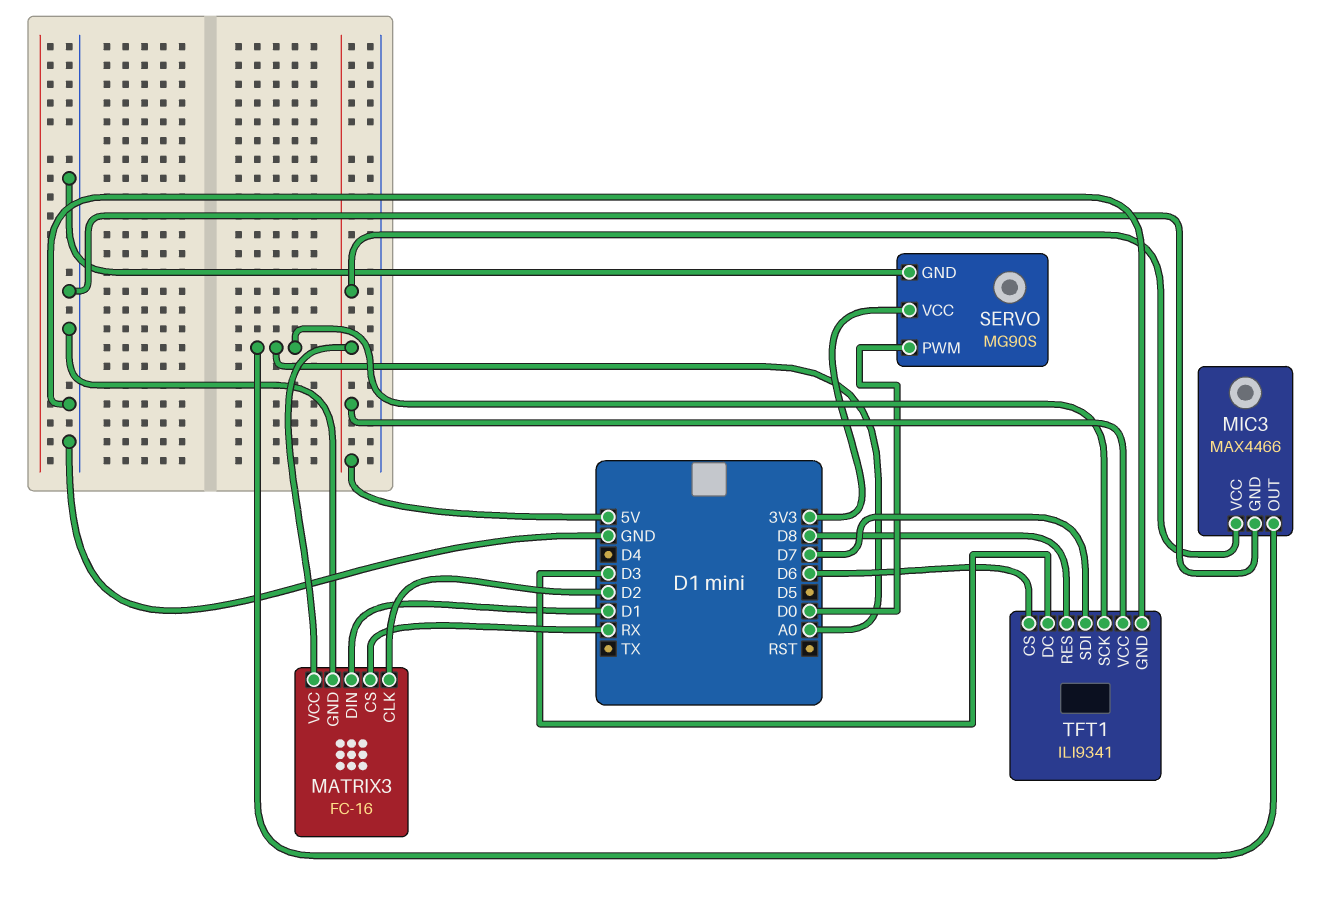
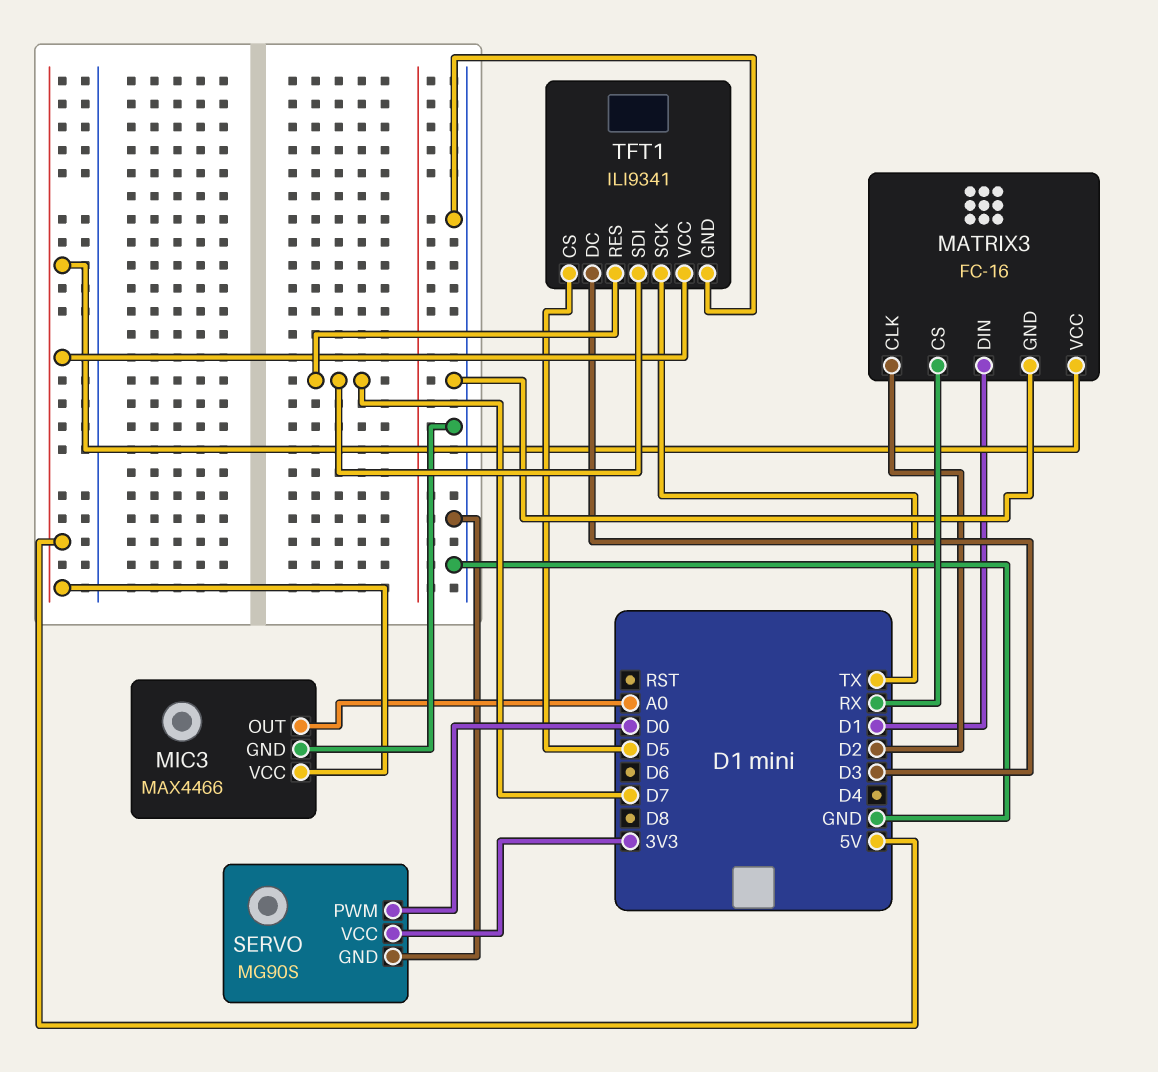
TFT1 pin CS: D6 -> D5
TFT1 pin RES: D8 -> D7
TFT1 pin SCK: A0 -> TX

